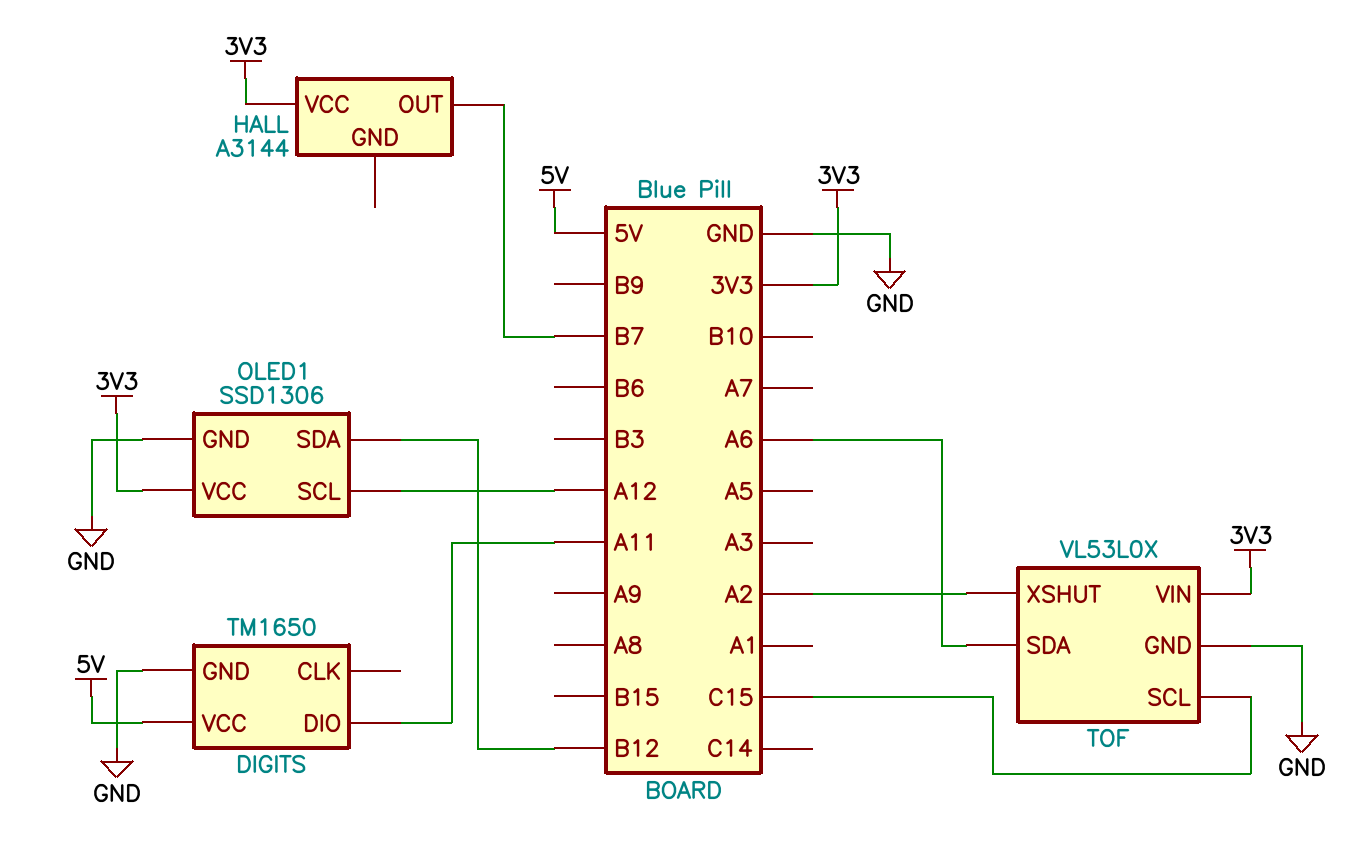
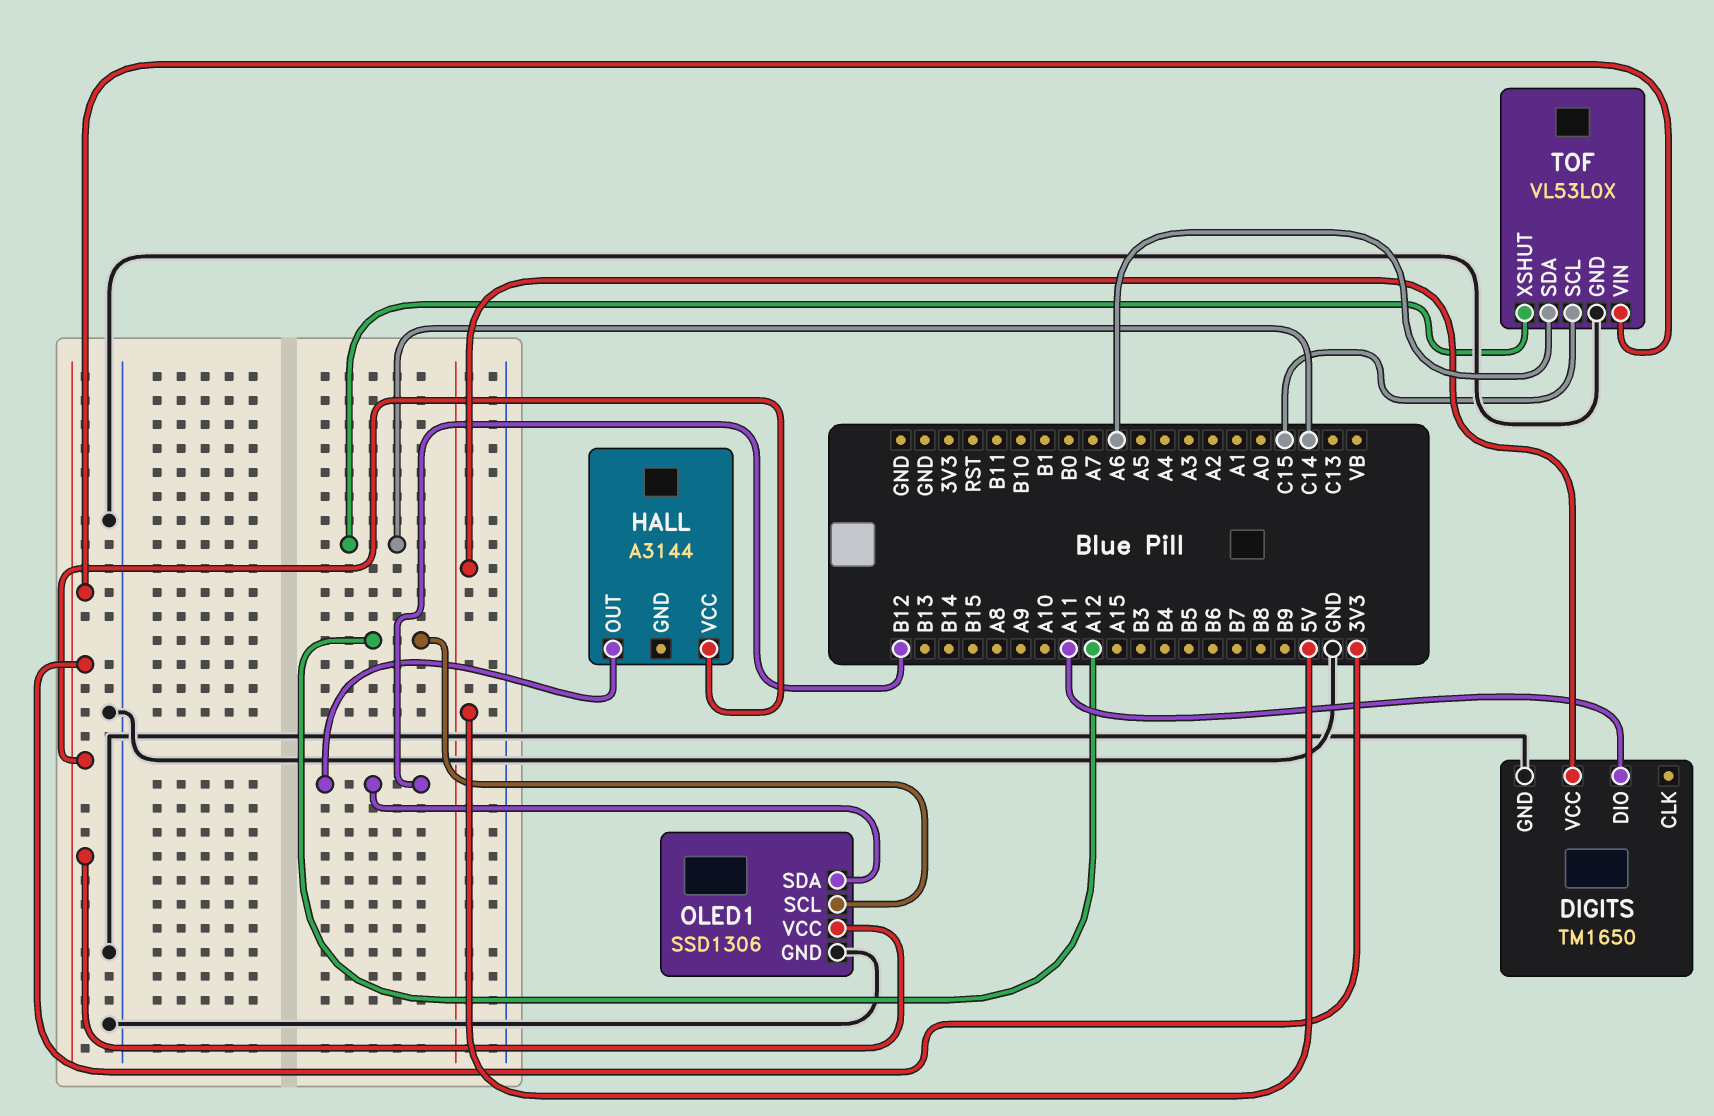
HALL pin OUT: B7 -> B12
TOF pin XSHUT: A2 -> C14

